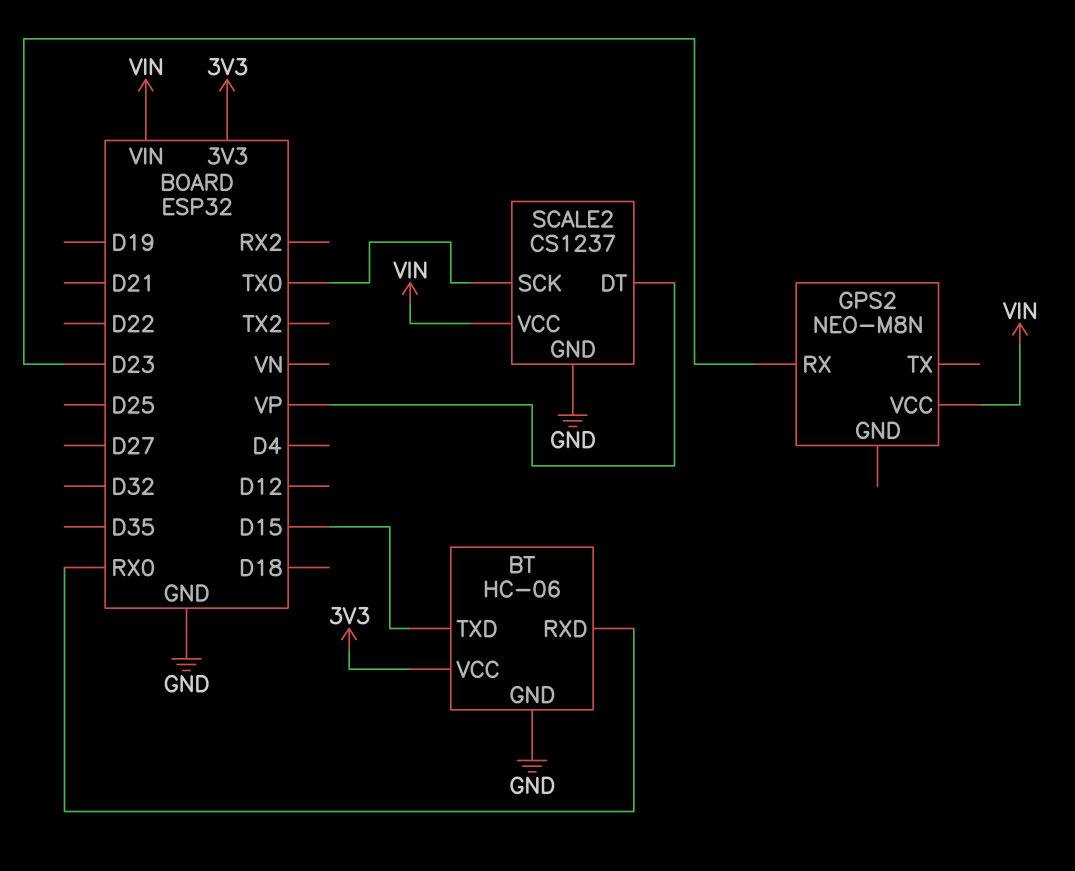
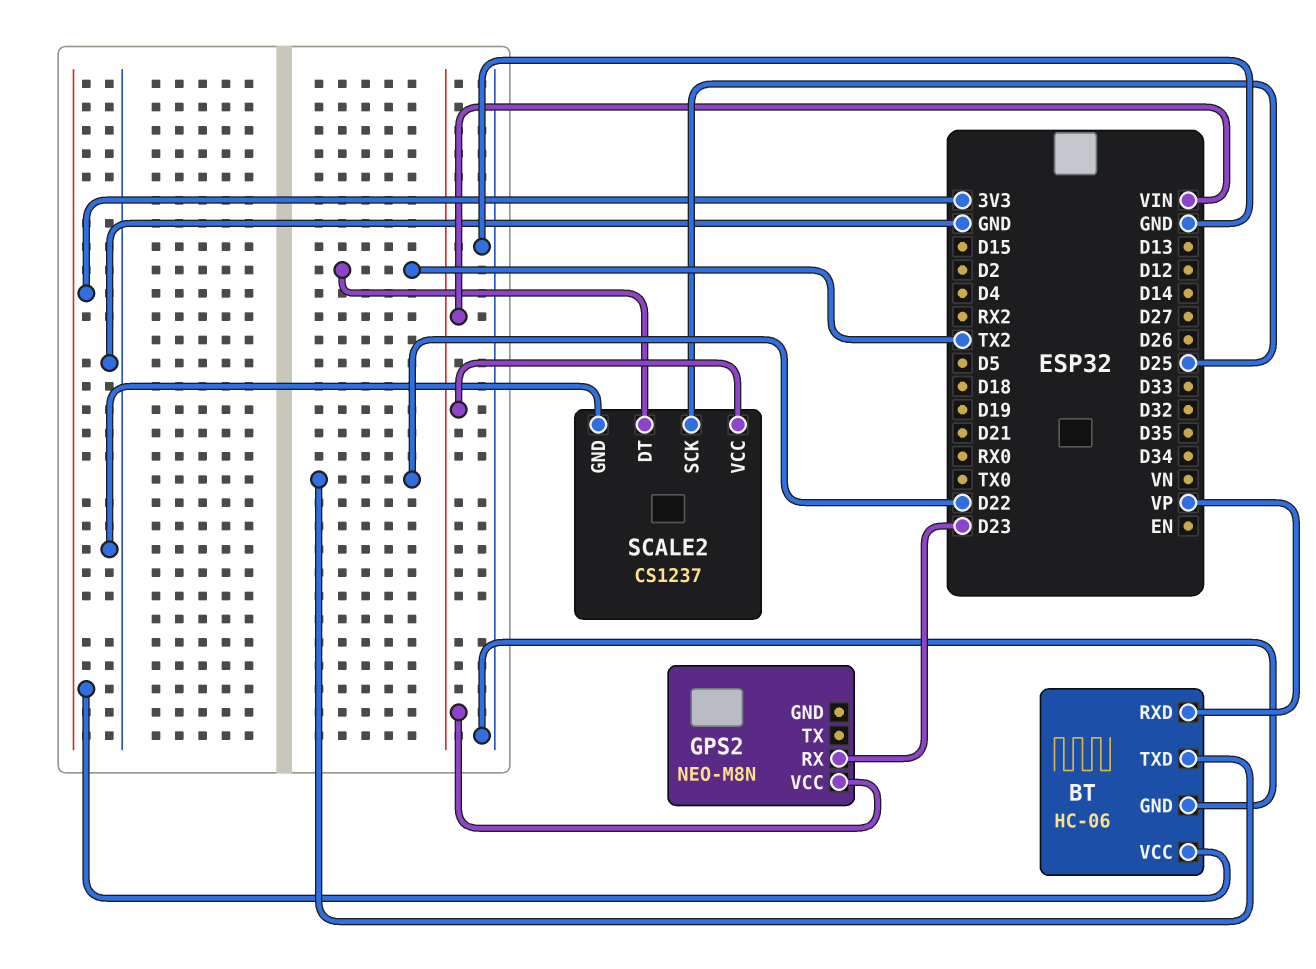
BT pin RXD: RX0 -> VP
BT pin TXD: D15 -> D22
SCALE2 pin DT: VP -> TX2
SCALE2 pin SCK: TX0 -> D25

